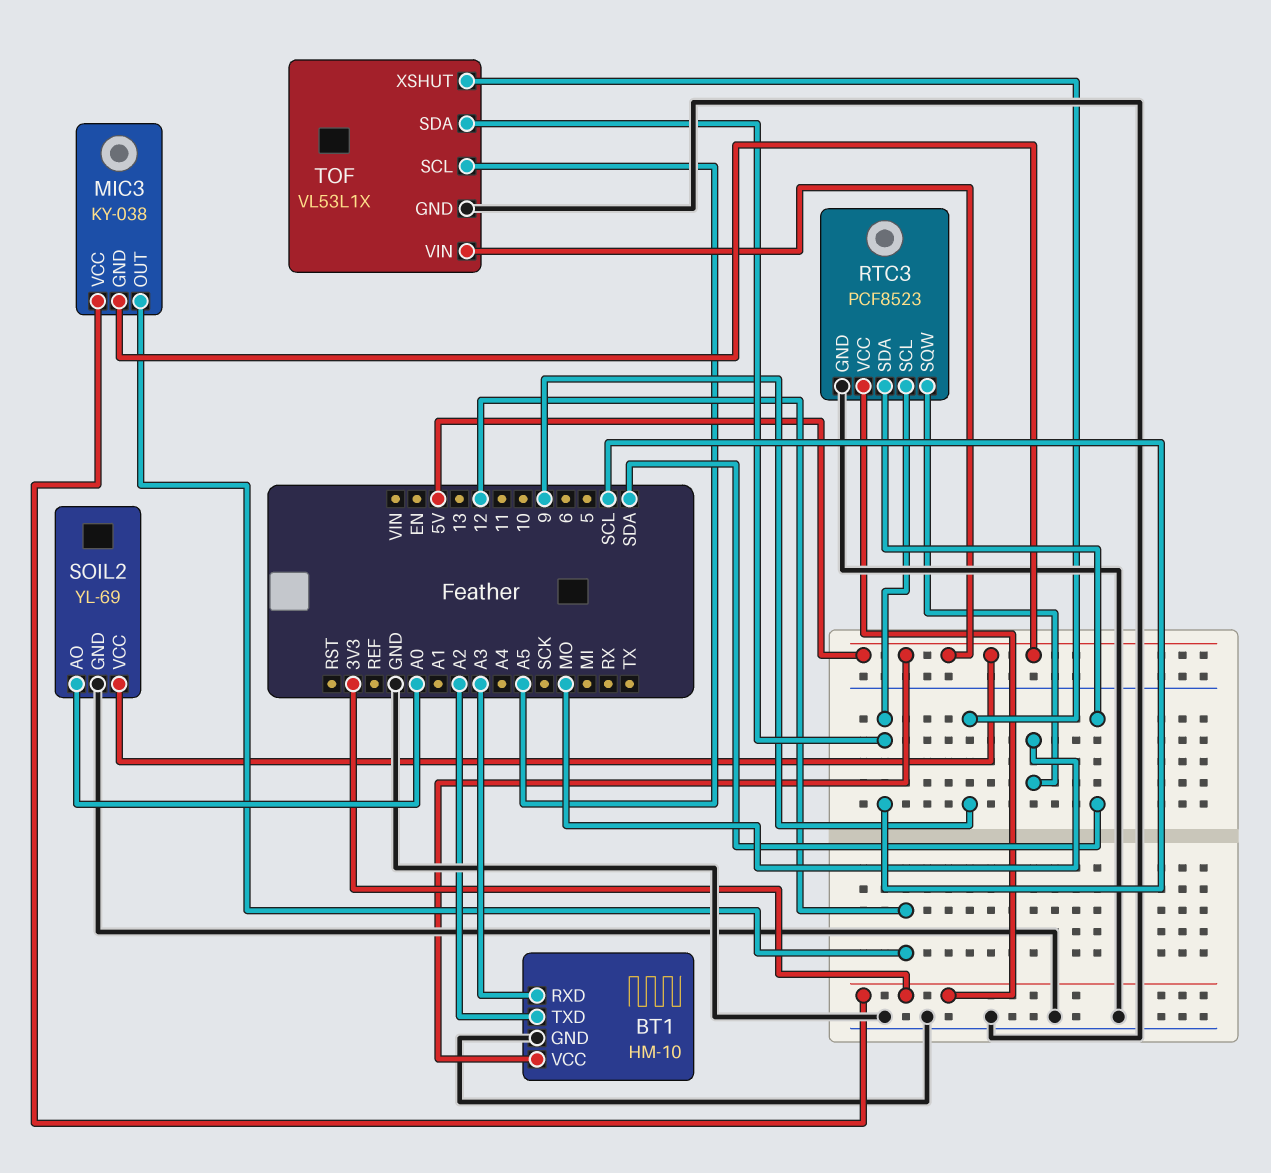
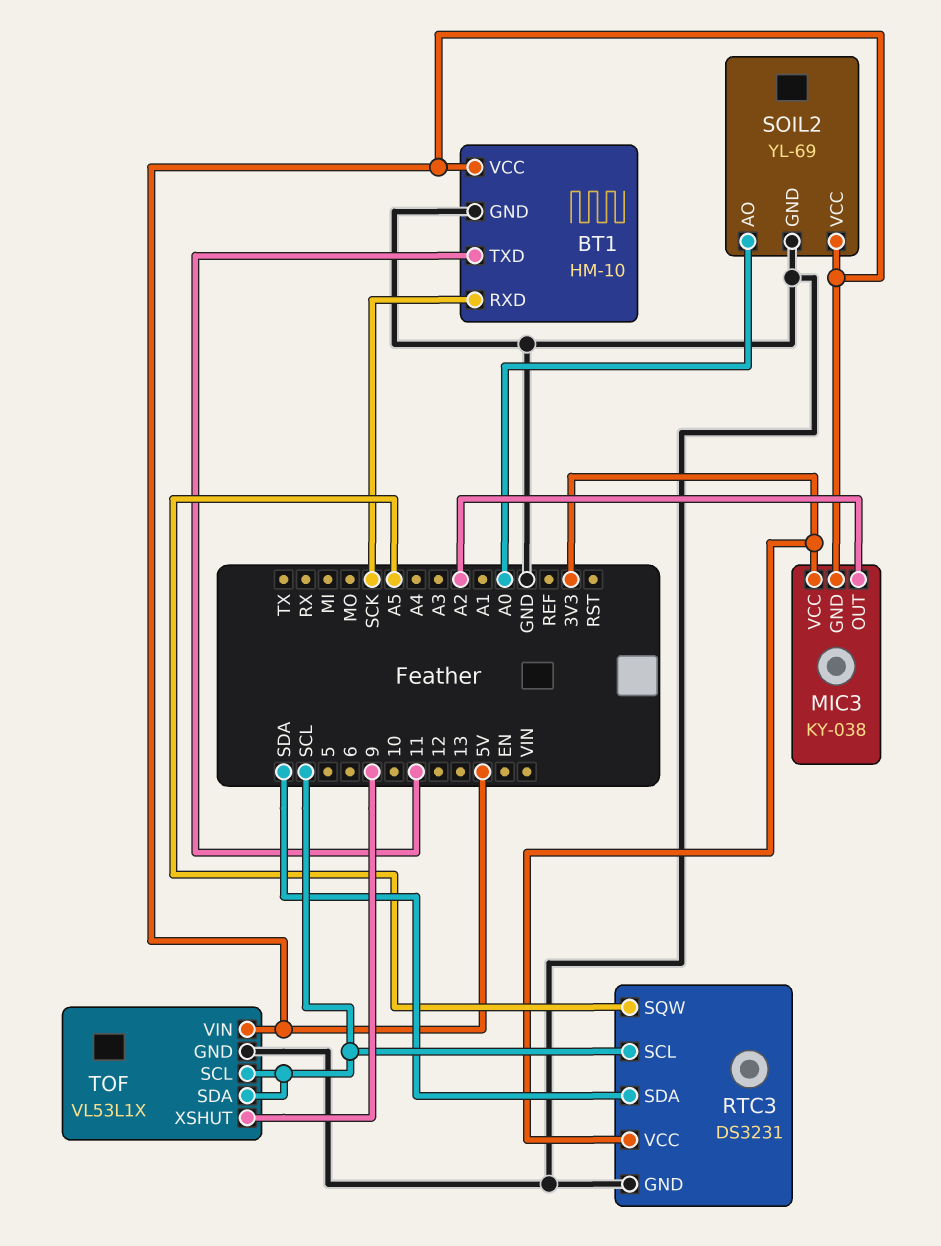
BT1 pin RXD: A3 -> SCK
BT1 pin TXD: A2 -> 11
MIC3 pin OUT: 12 -> A2
RTC3: PCF8523 -> DS3231
RTC3 pin SQW: MO -> A5
TOF pin SCL: A5 -> SCL

